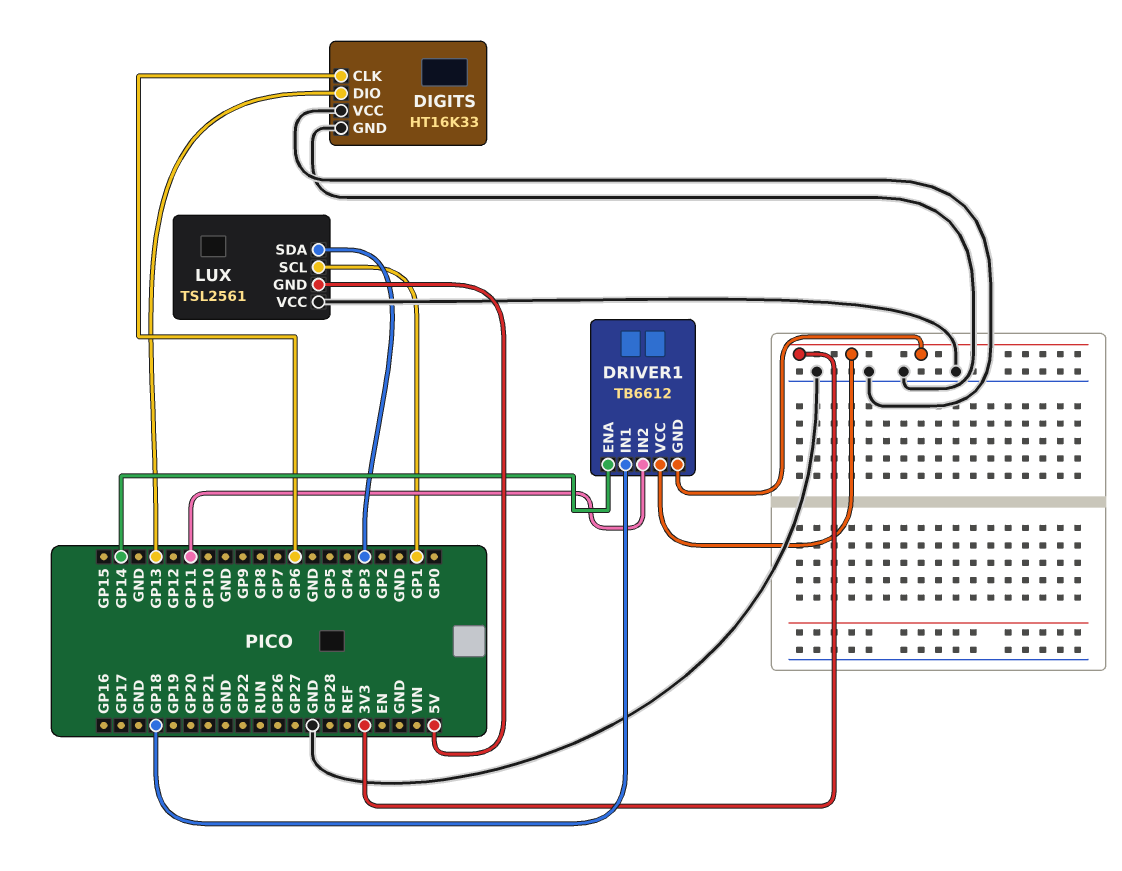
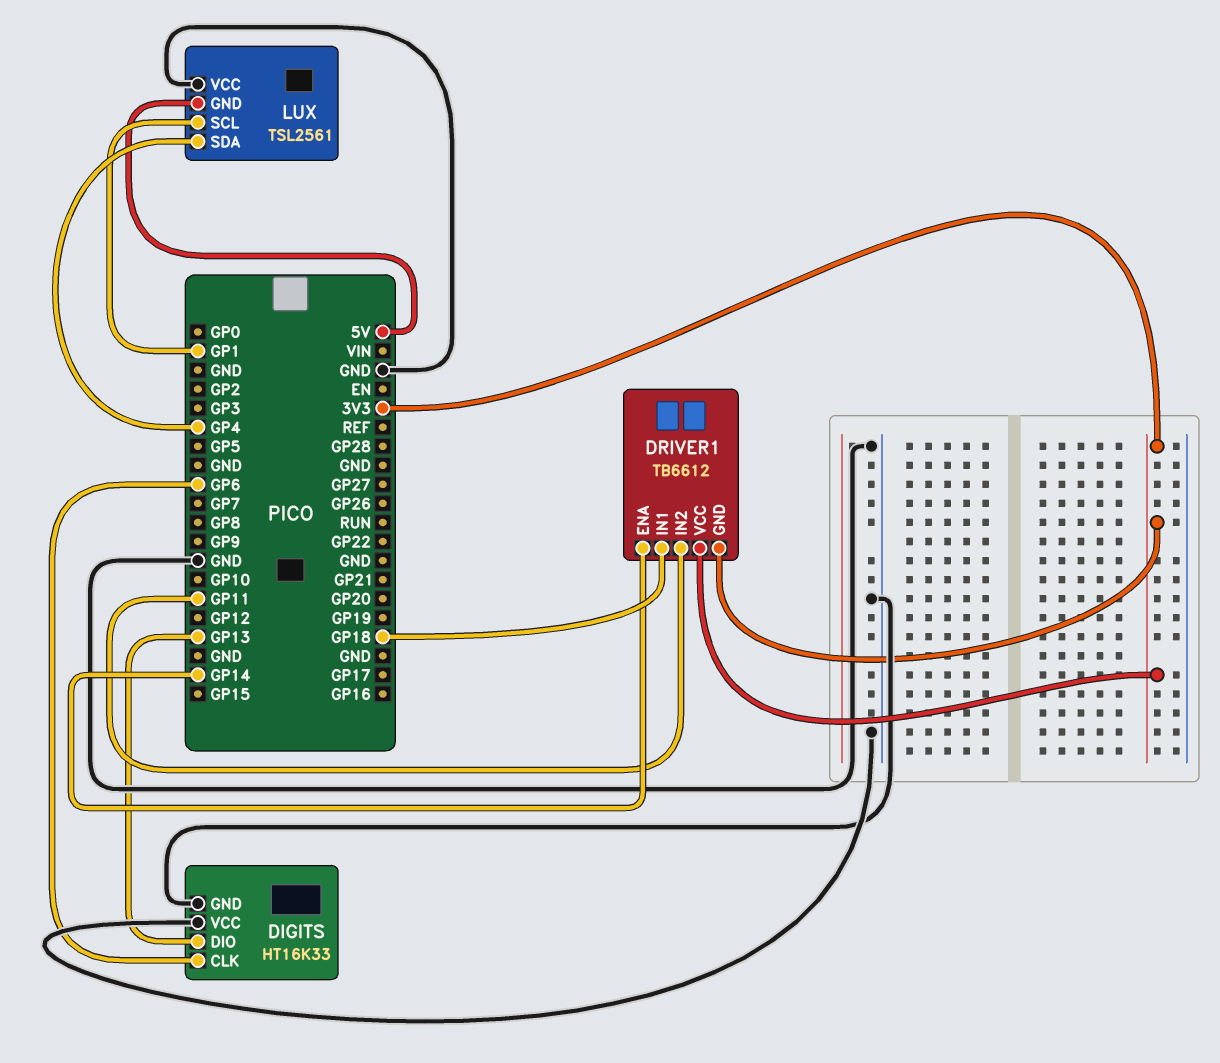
LUX pin SDA: GP3 -> GP4

